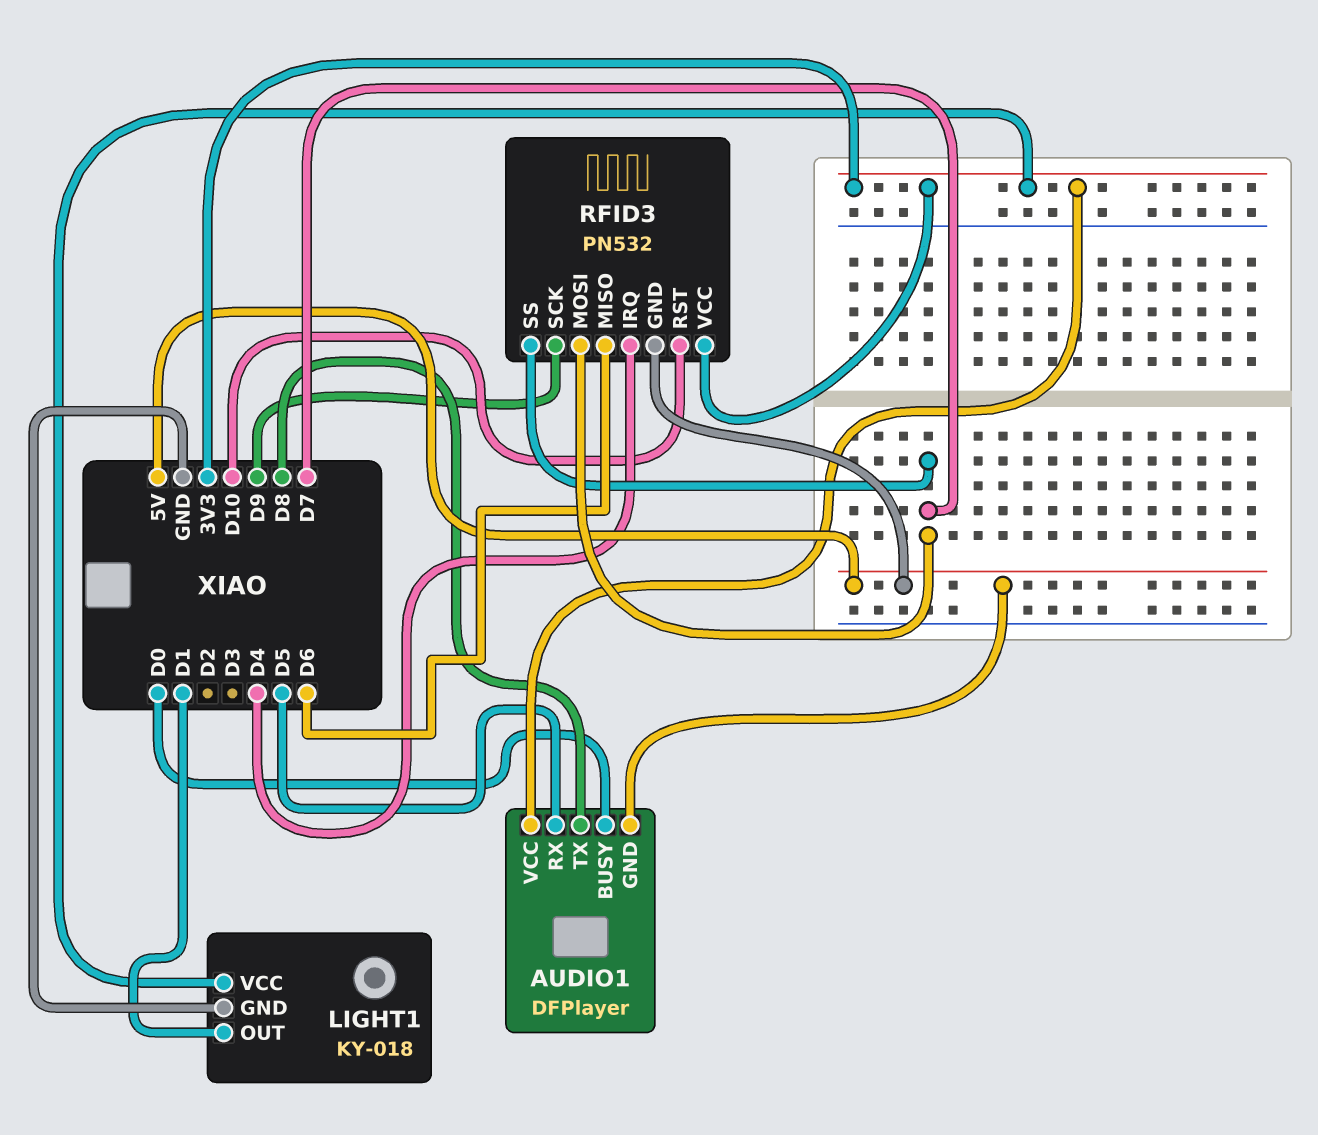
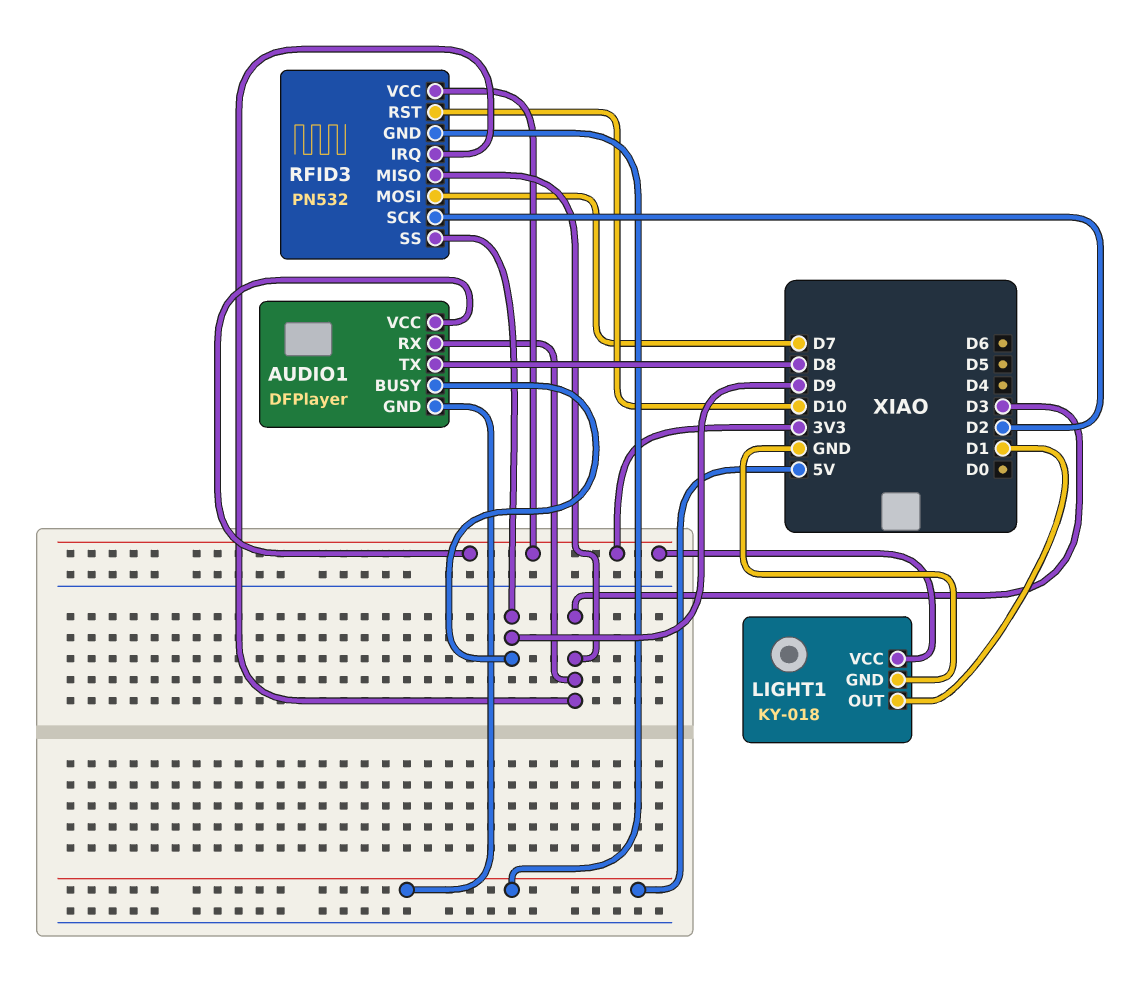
AUDIO1 pin BUSY: D0 -> D9
AUDIO1 pin RX: D5 -> D3
RFID3 pin IRQ: D4 -> D3
RFID3 pin MISO: D6 -> D3
RFID3 pin SCK: D9 -> D2
RFID3 pin SS: D7 -> D9

